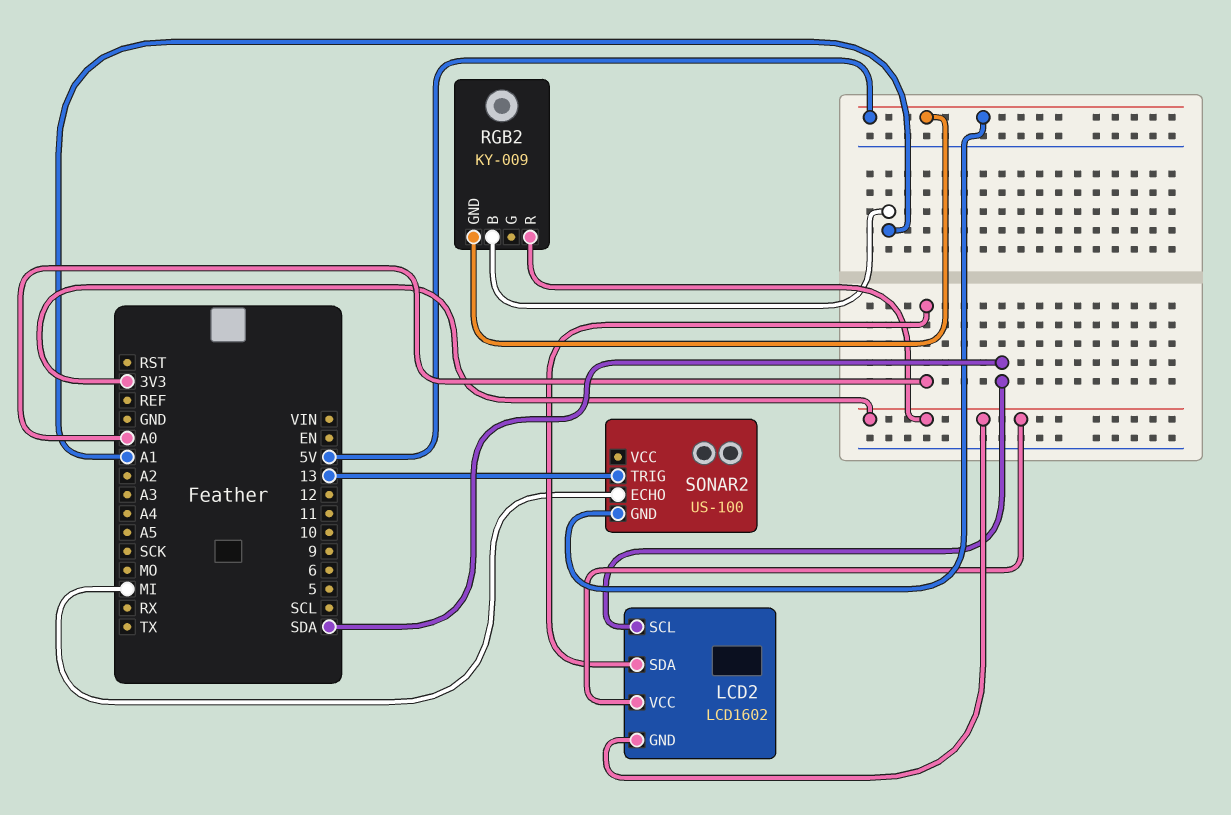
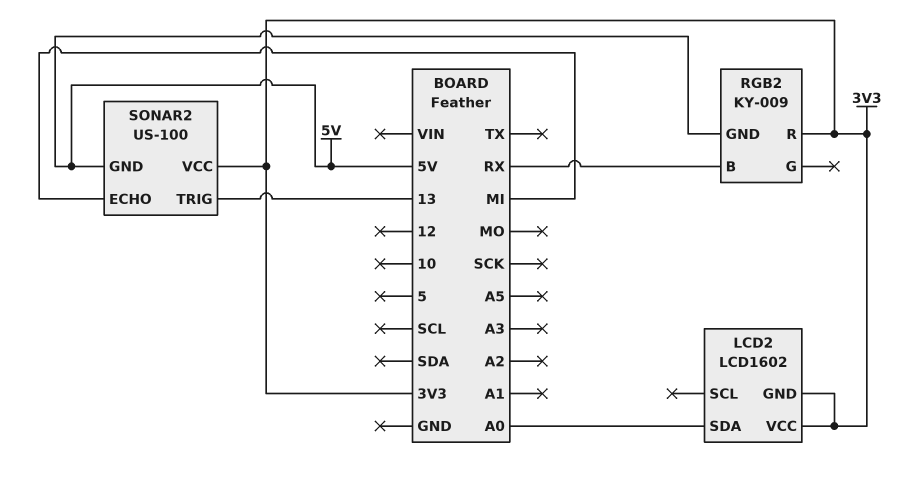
LCD2 pin SCL: SDA -> none
RGB2 pin B: A1 -> RX
SONAR2 pin VCC: none -> 3V3

